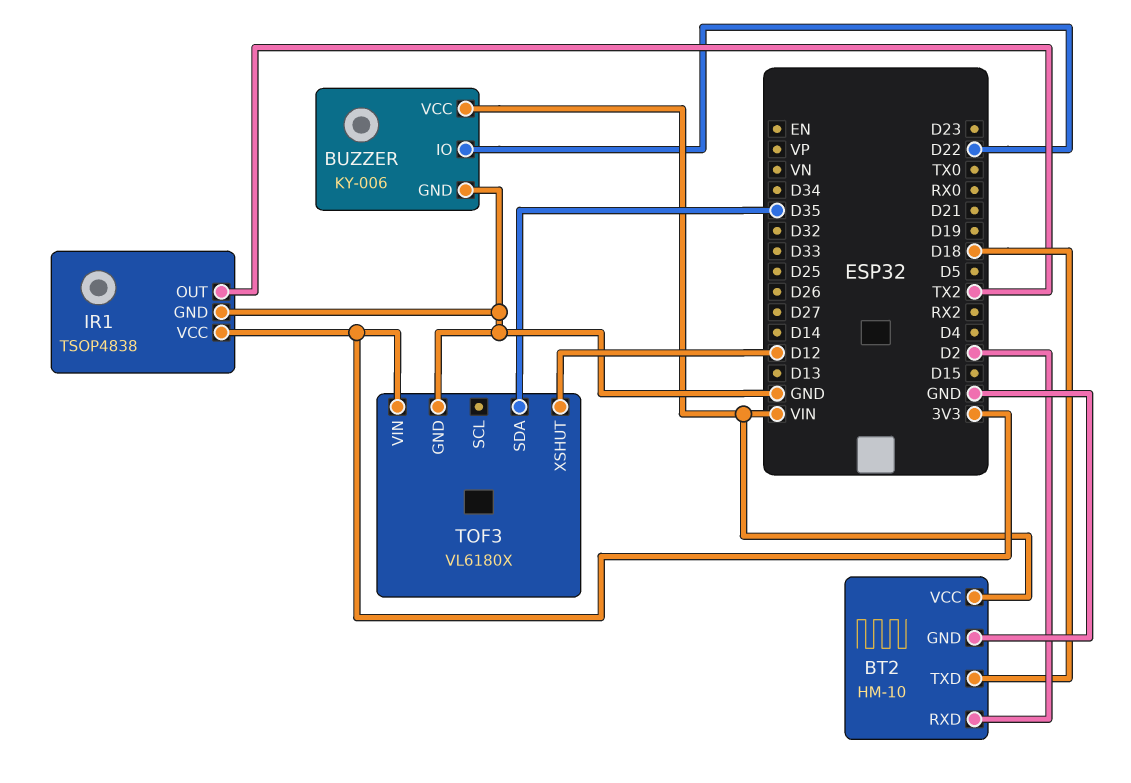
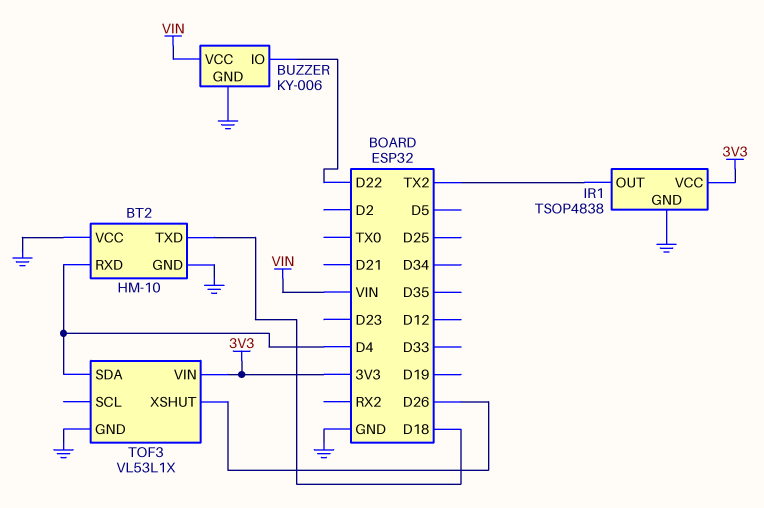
BT2 pin RXD: D2 -> D4
BT2 pin VCC: VIN -> GND
TOF3: VL6180X -> VL53L1X
TOF3 pin SDA: D35 -> D4
TOF3 pin XSHUT: D12 -> D26

